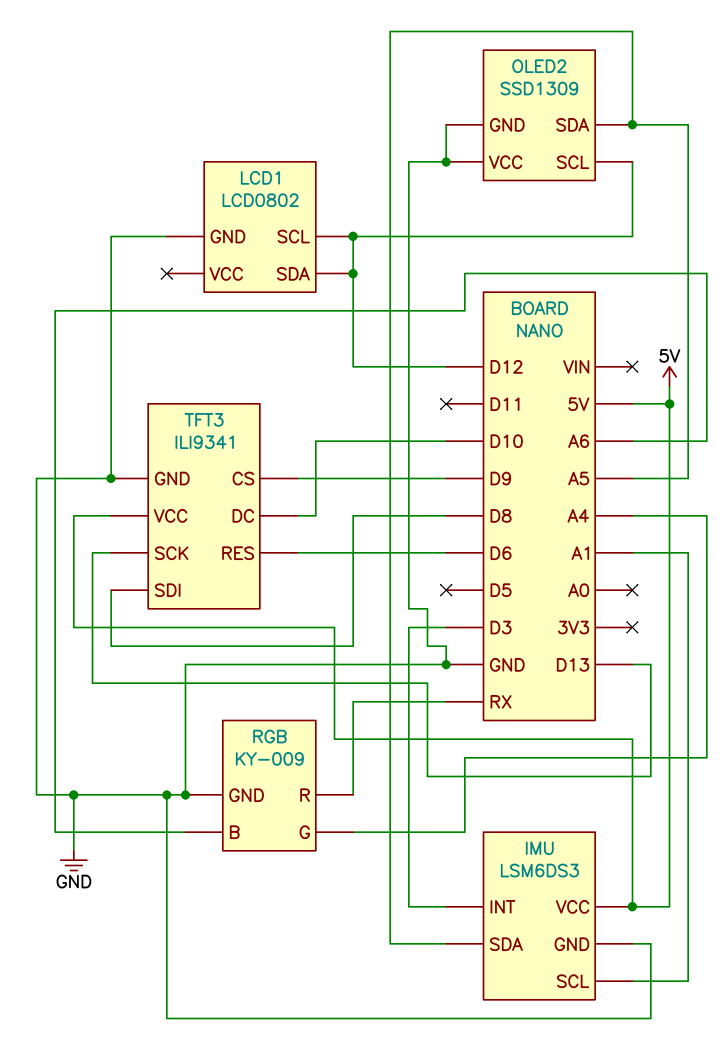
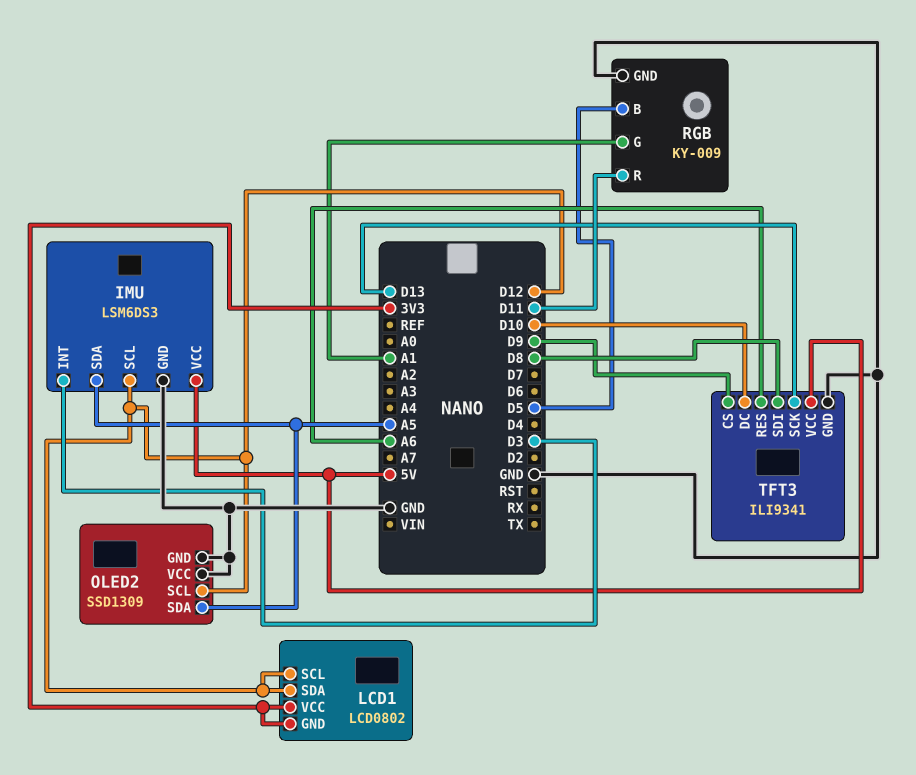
IMU pin SCL: A1 -> D12
LCD1 pin GND: GND -> 3V3
LCD1 pin VCC: none -> 3V3
RGB pin B: A6 -> D5
RGB pin G: A4 -> A1
RGB pin R: RX -> D11
TFT3 pin RES: D6 -> A6

